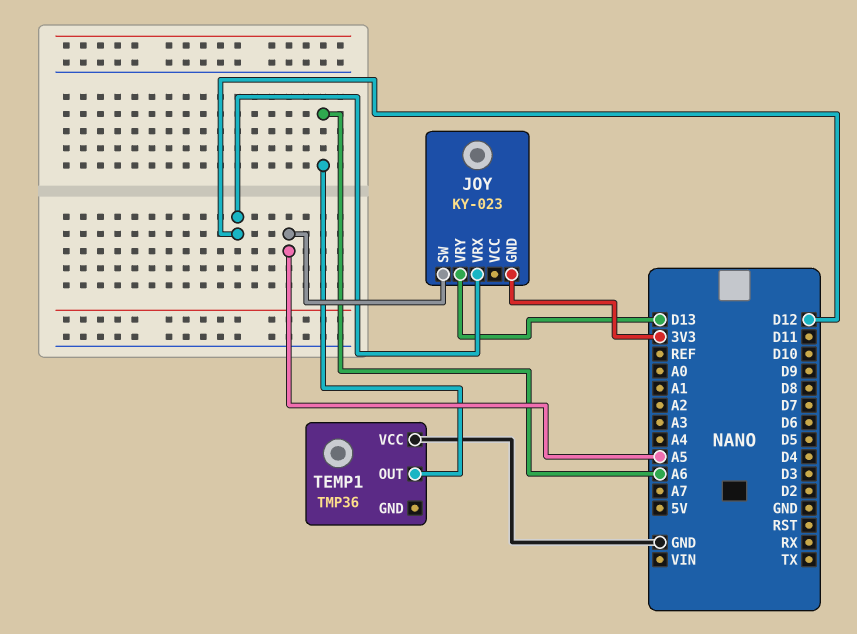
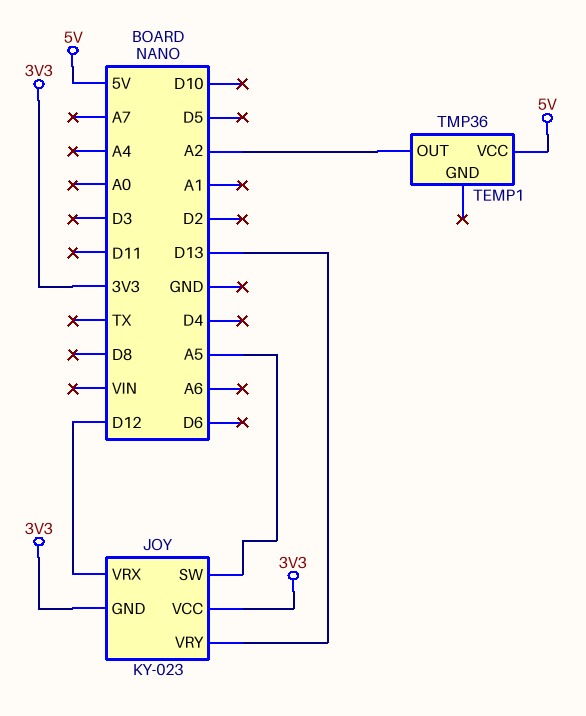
JOY pin VCC: none -> 3V3
TEMP1 pin OUT: A6 -> A2
TEMP1 pin VCC: GND -> 5V

